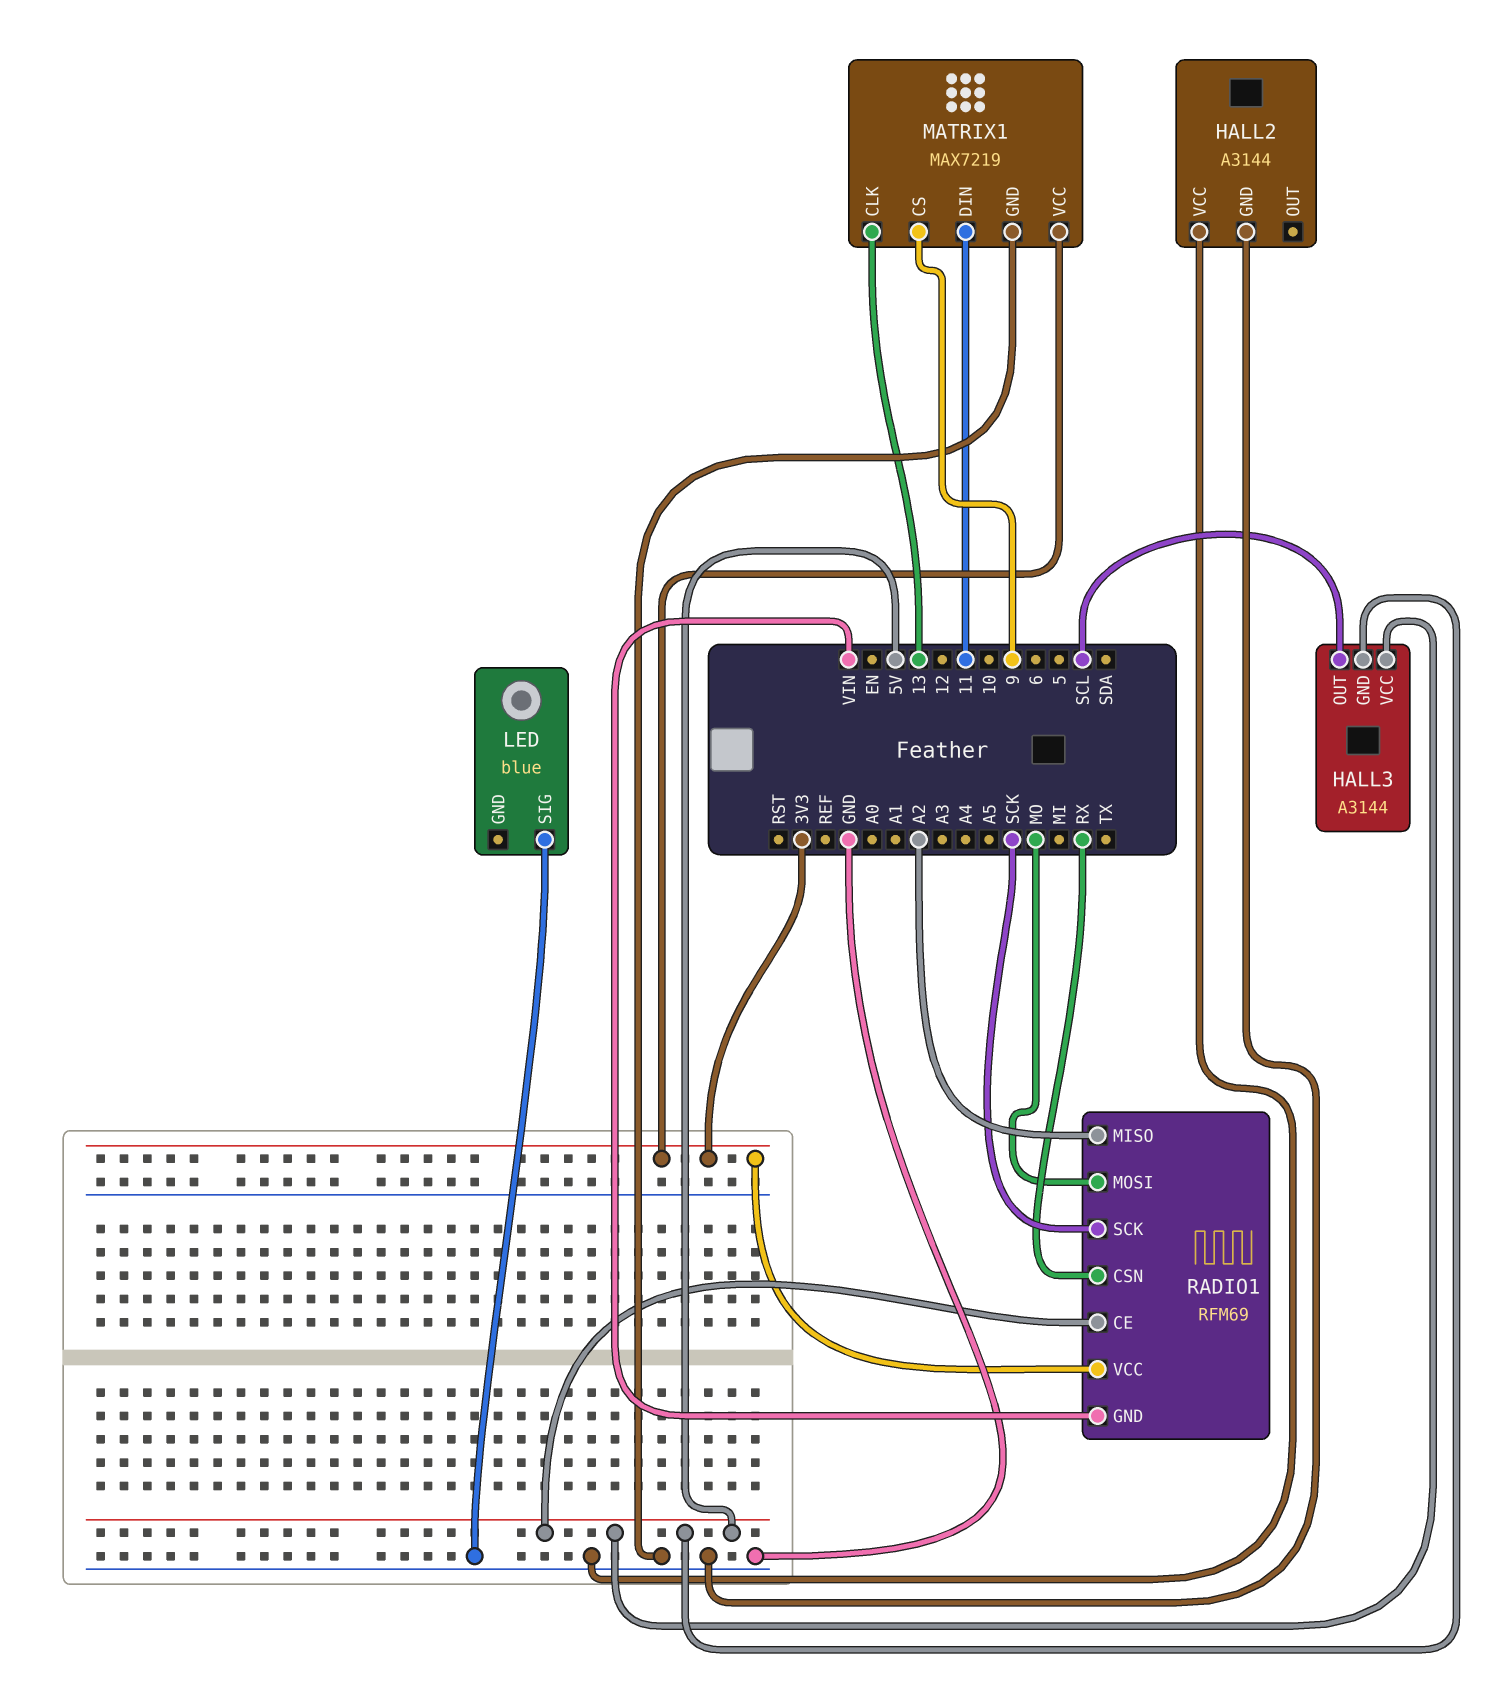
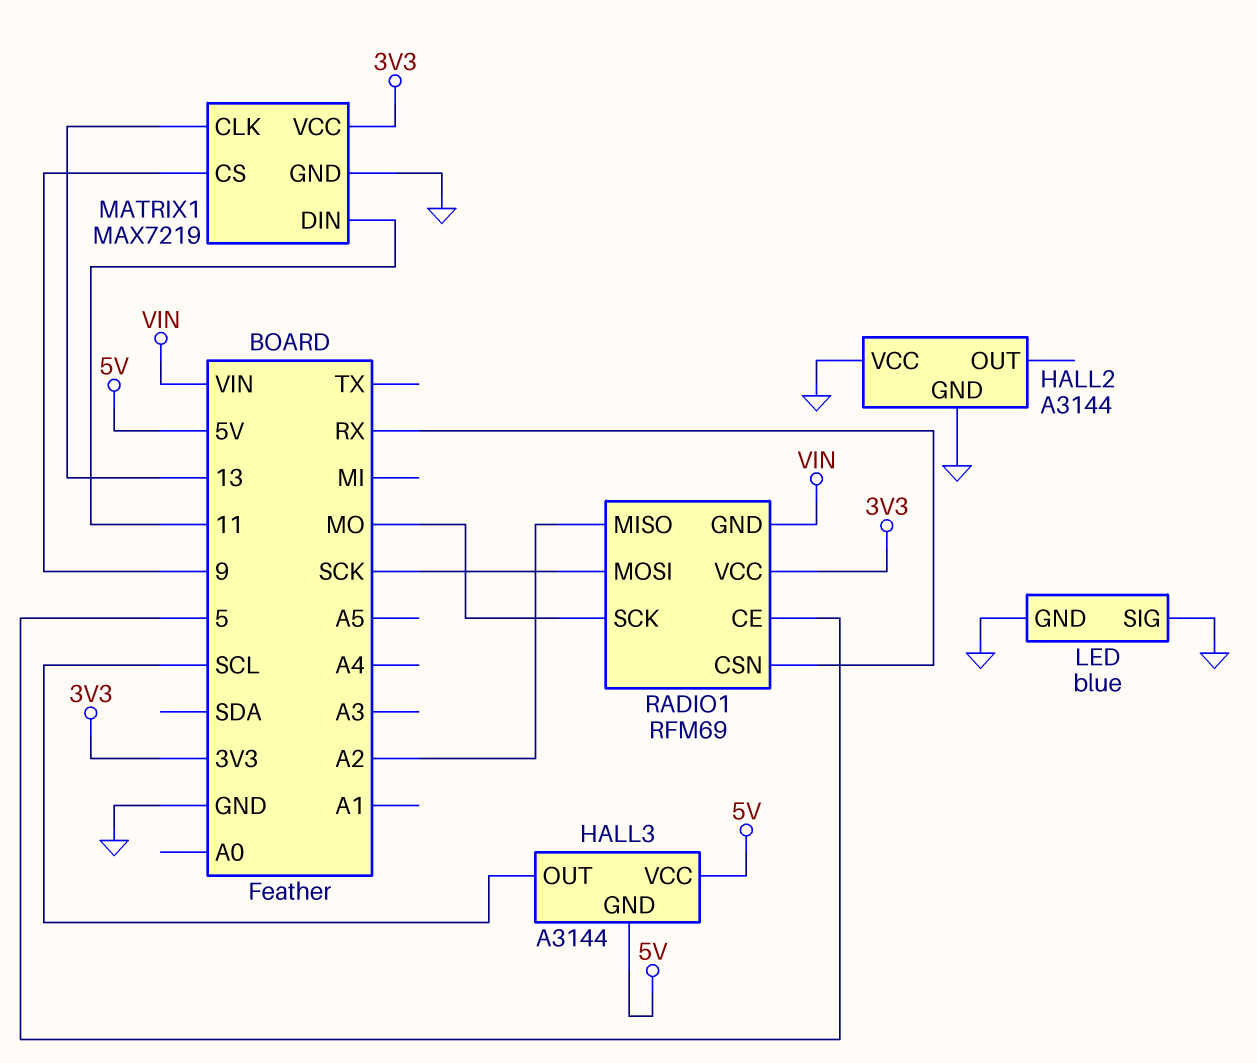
LED pin GND: none -> GND
RADIO1 pin CE: 5V -> 5
RADIO1 pin MOSI: MO -> SCK
RADIO1 pin SCK: SCK -> MO

